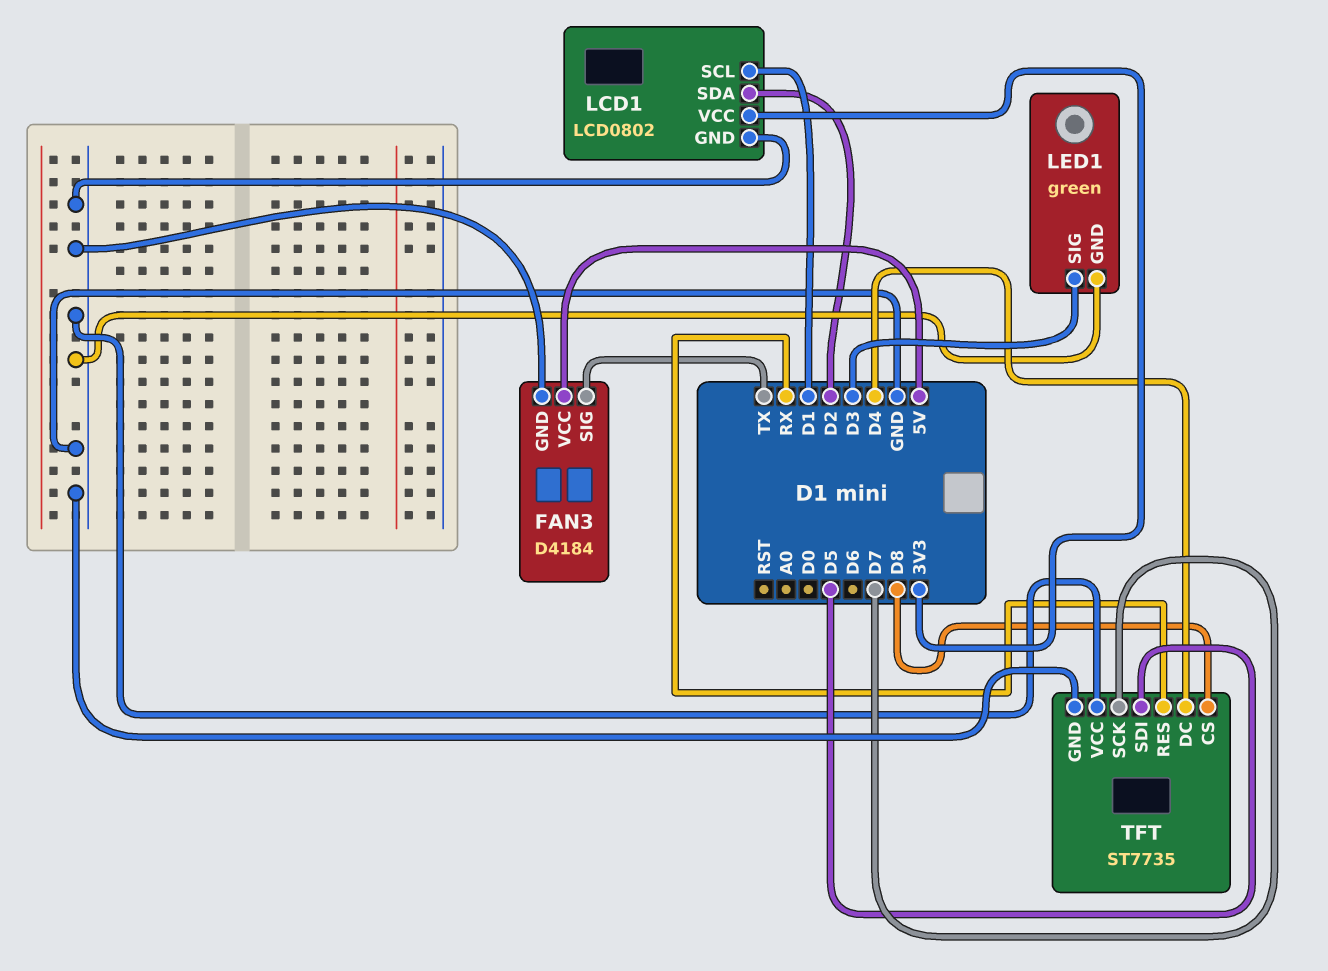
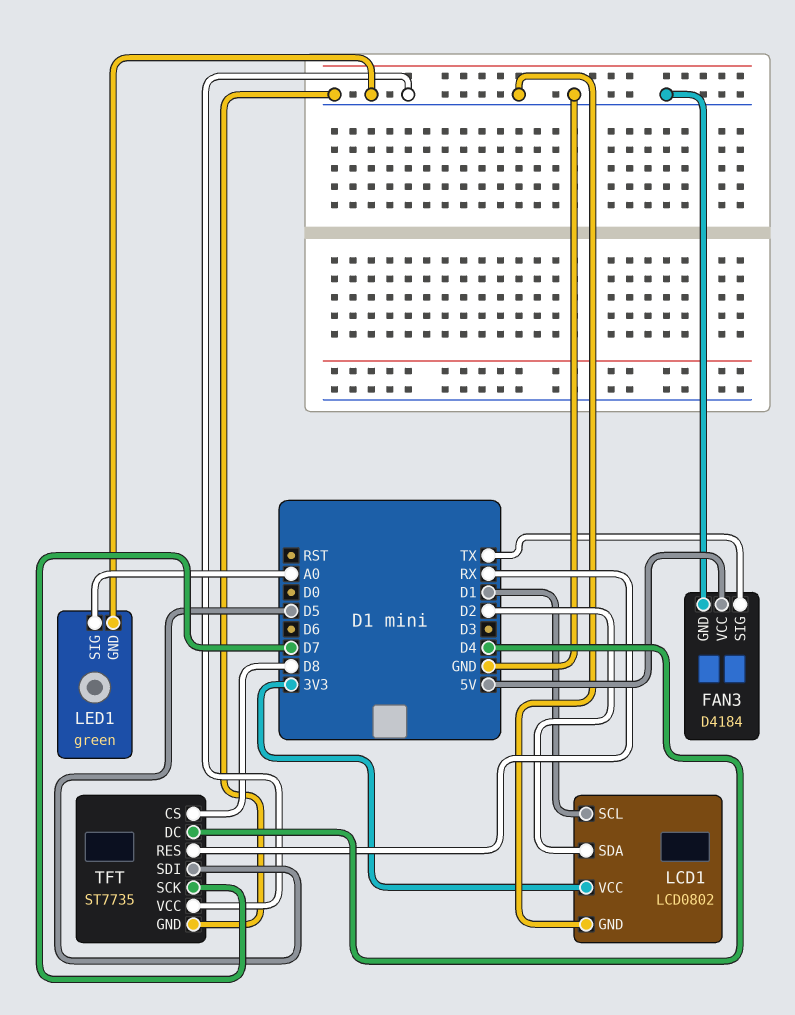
LED1 pin SIG: D3 -> A0

